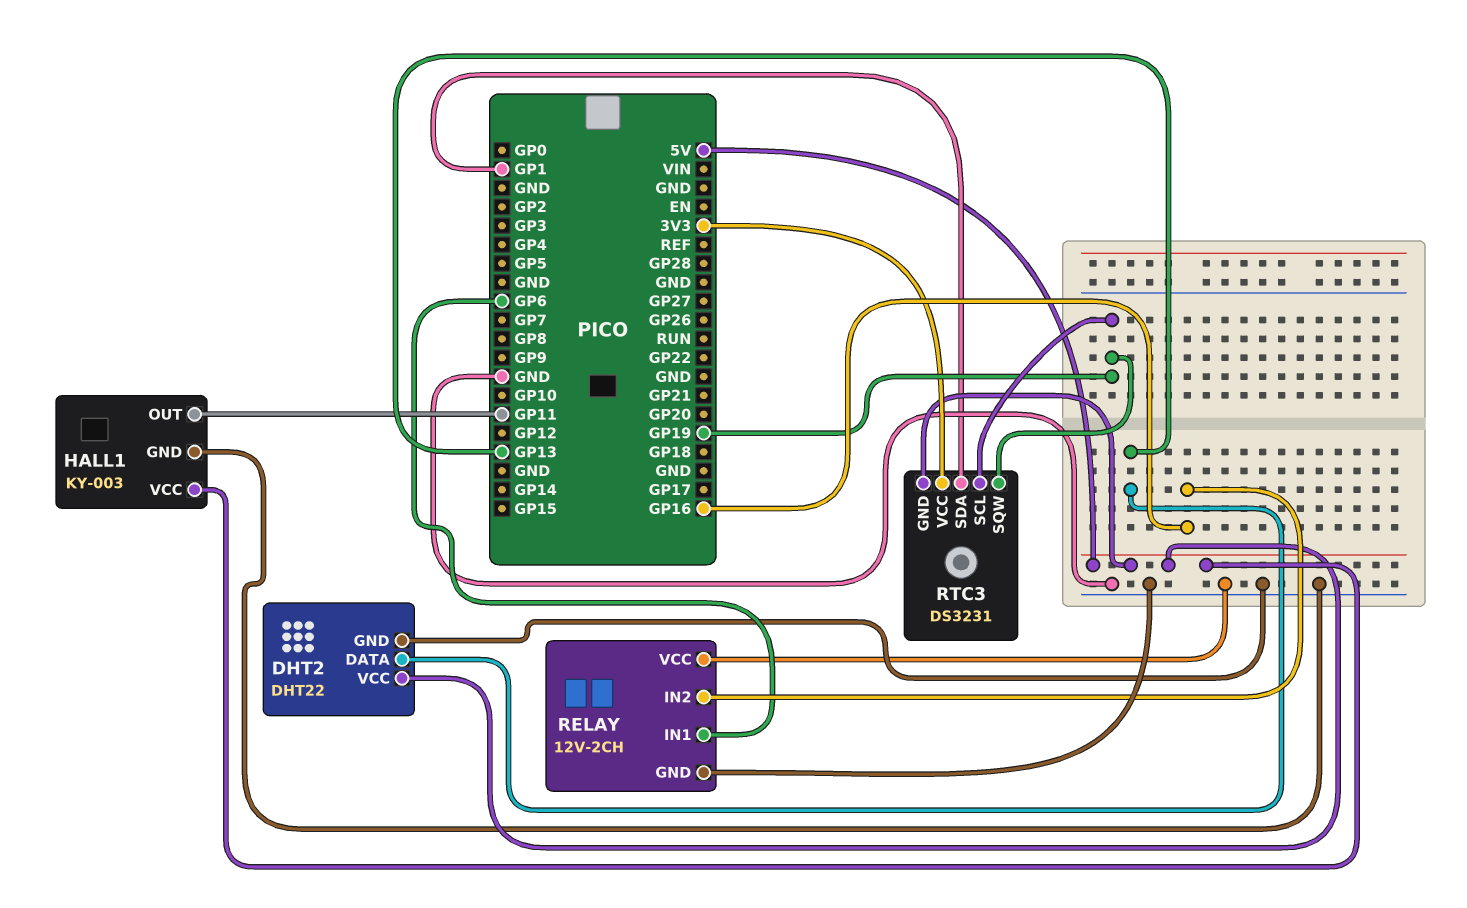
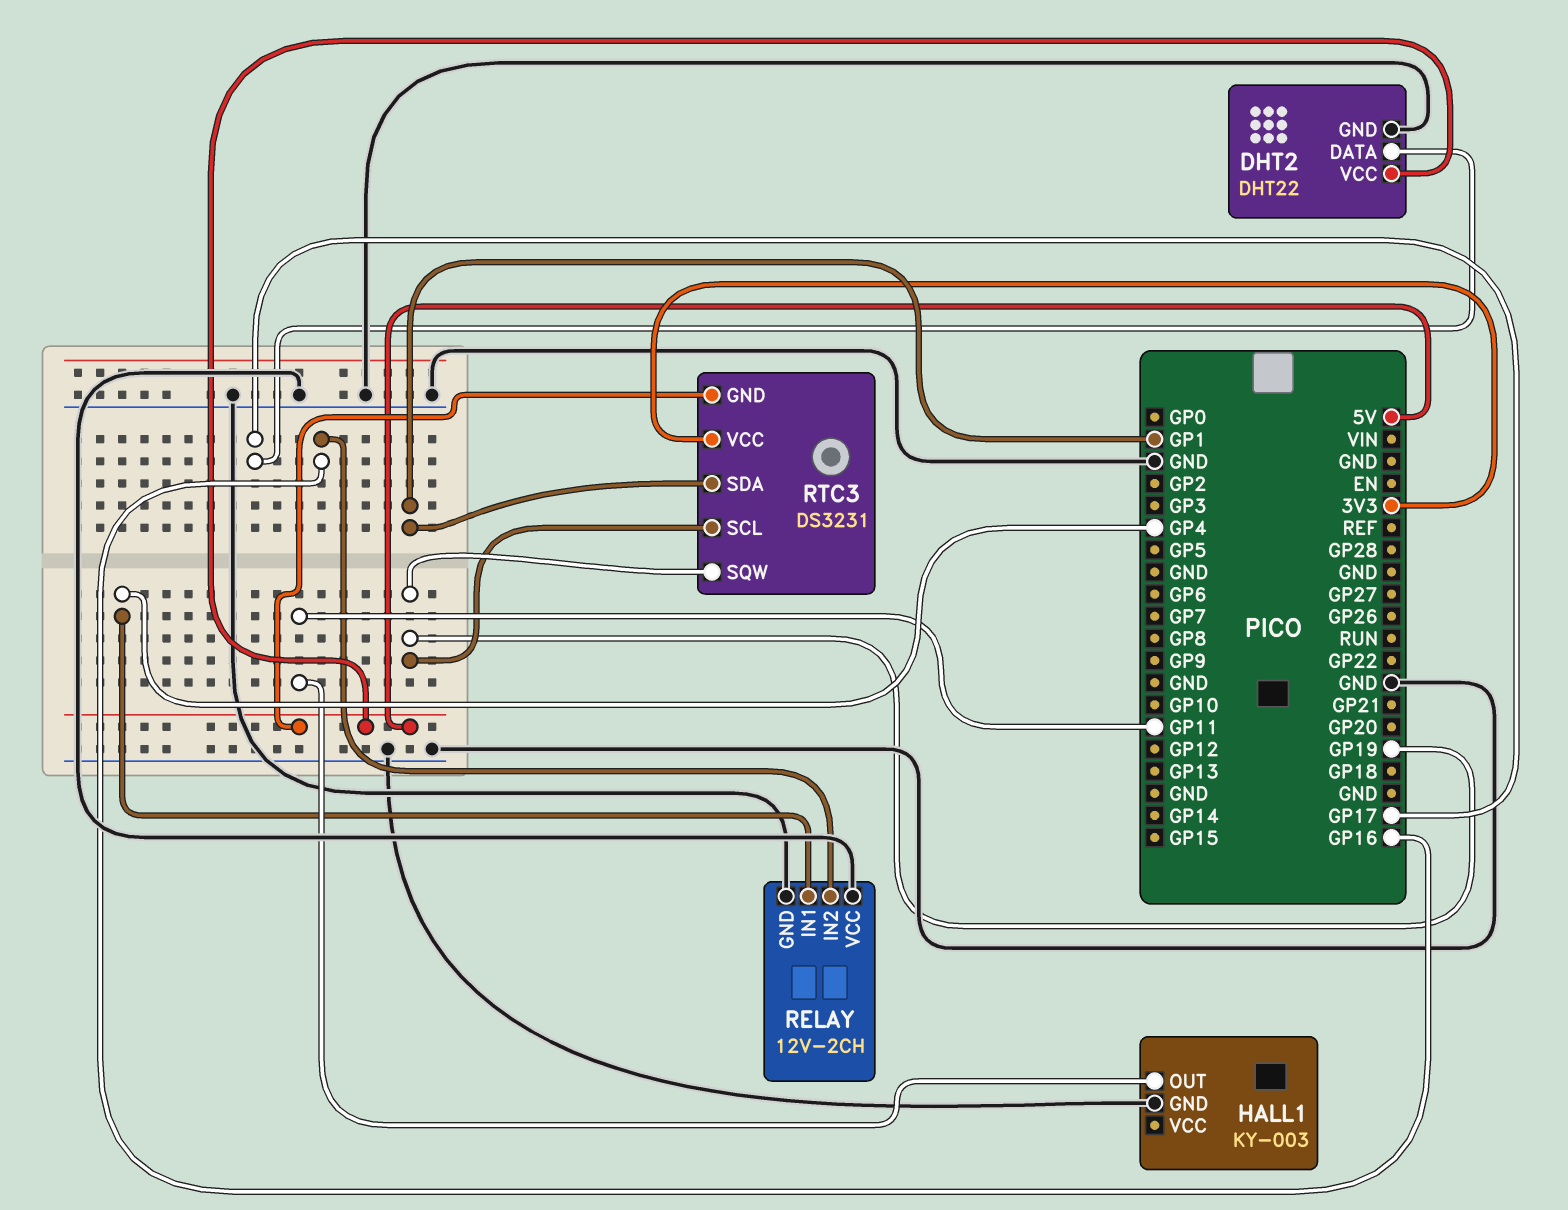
DHT2 pin DATA: GP13 -> GP17
HALL1 pin VCC: 5V -> none
RELAY pin IN1: GP6 -> GP4

